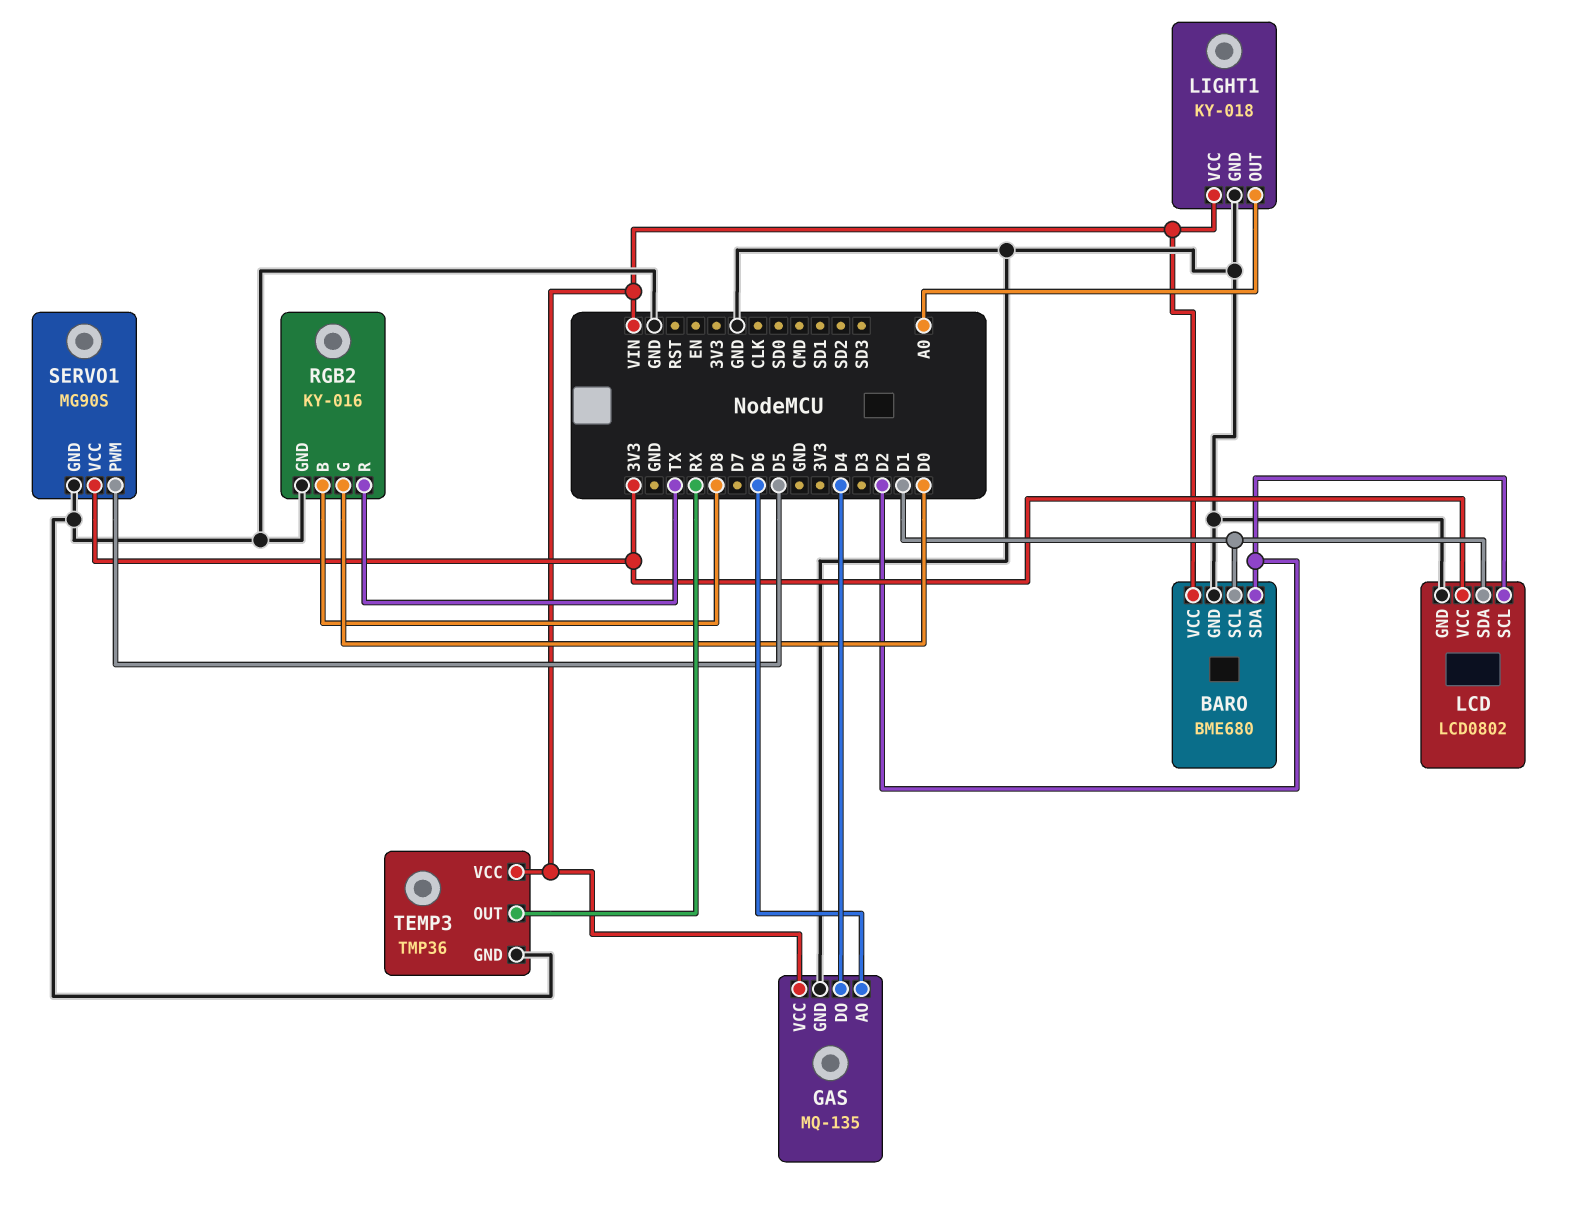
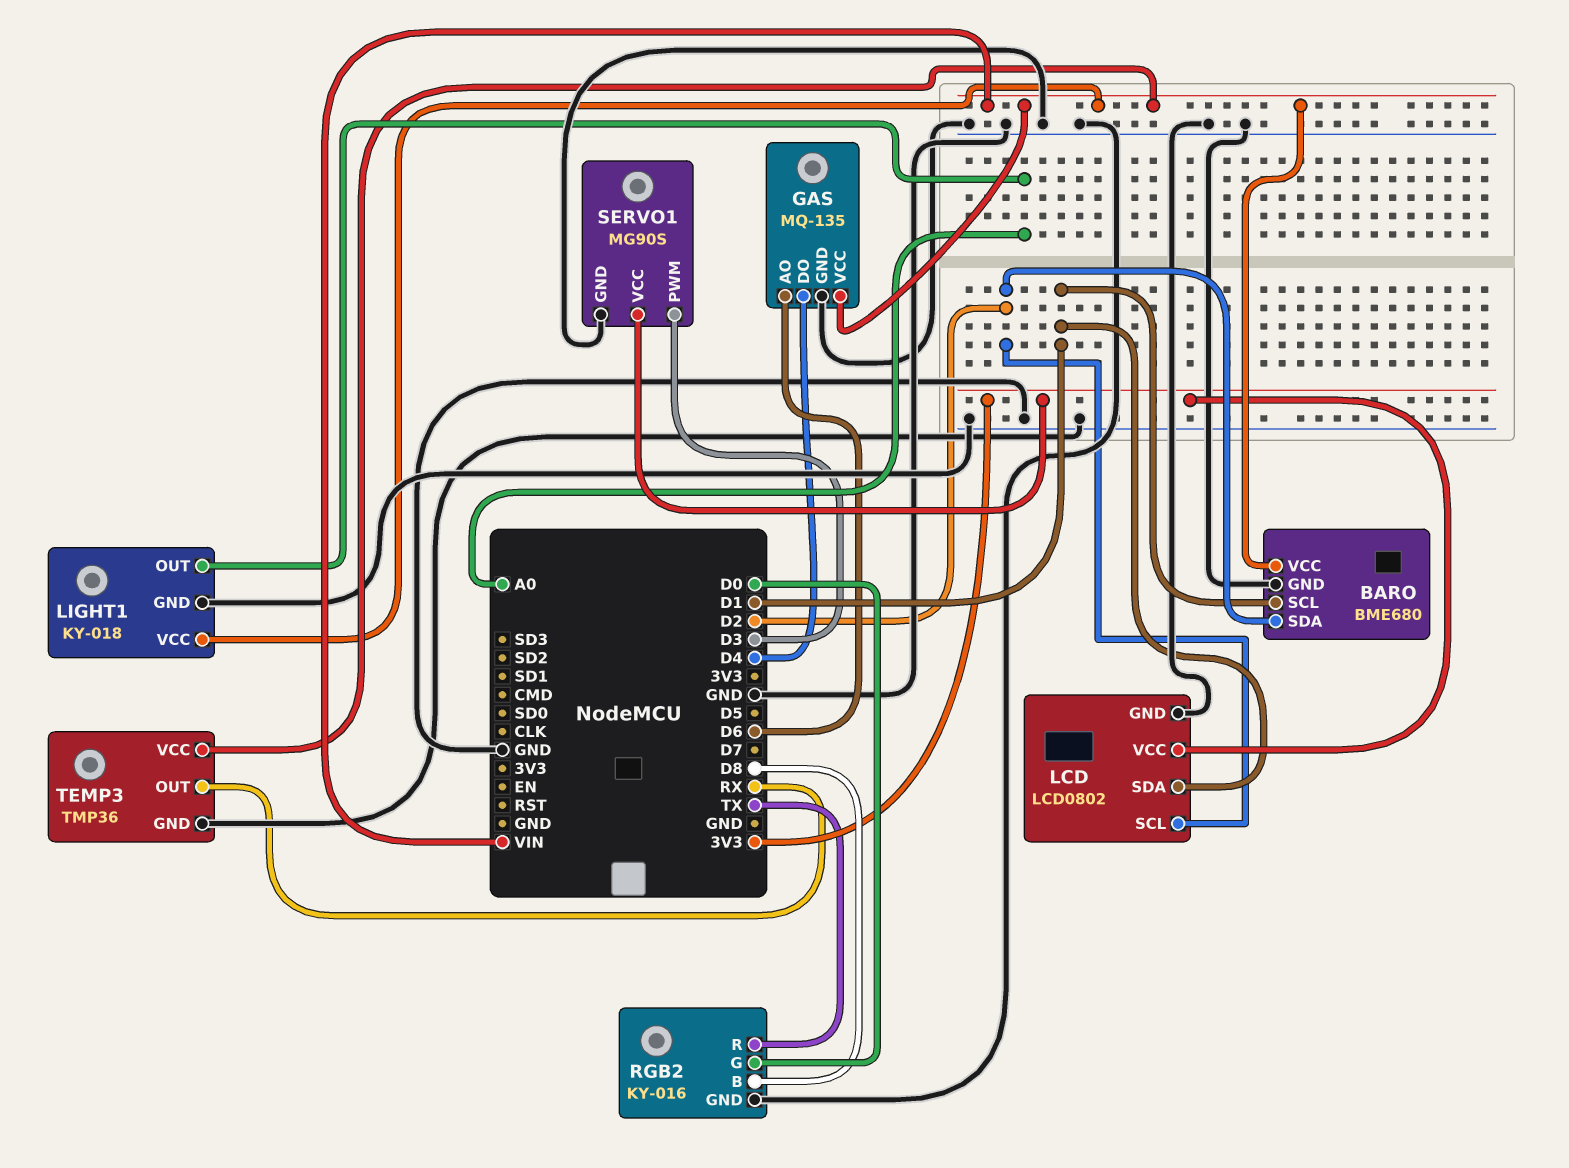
SERVO1 pin PWM: D5 -> D3

